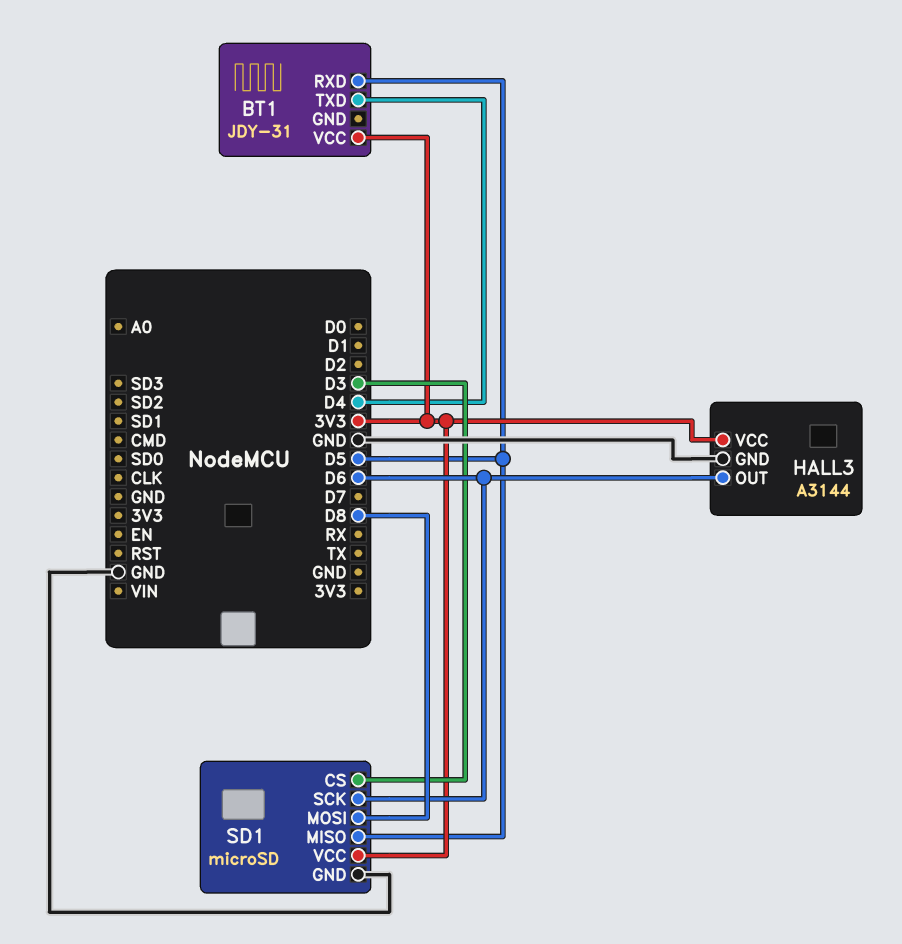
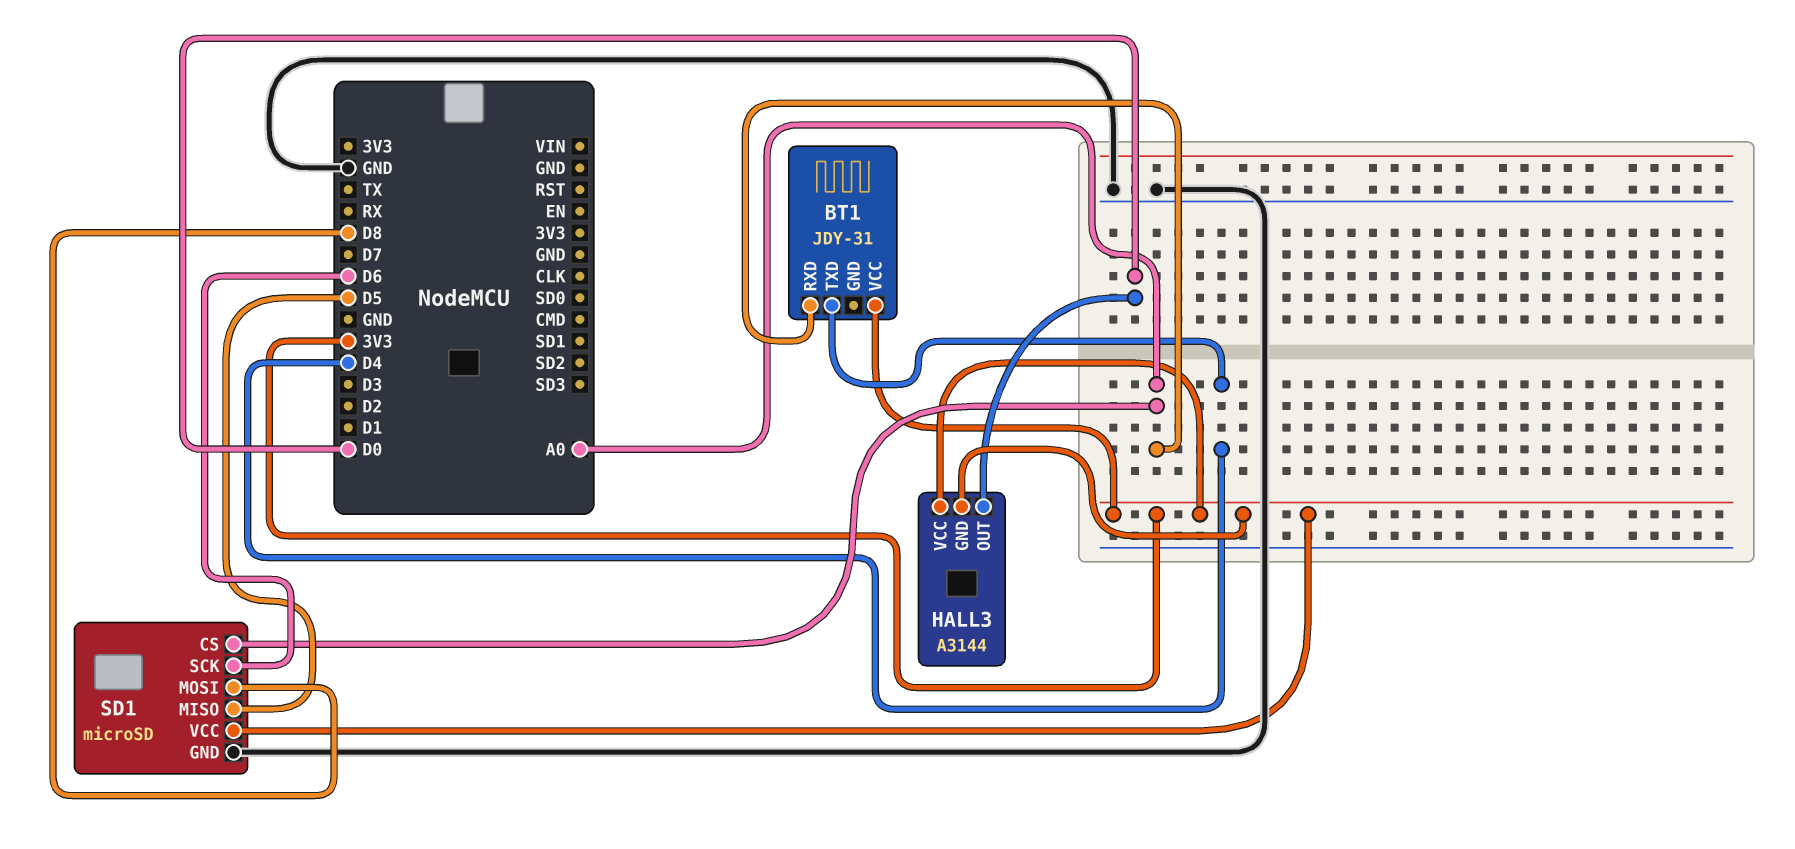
BT1 pin RXD: D5 -> A0
HALL3 pin GND: GND -> 3V3
HALL3 pin OUT: D6 -> D0
SD1 pin CS: D3 -> A0

